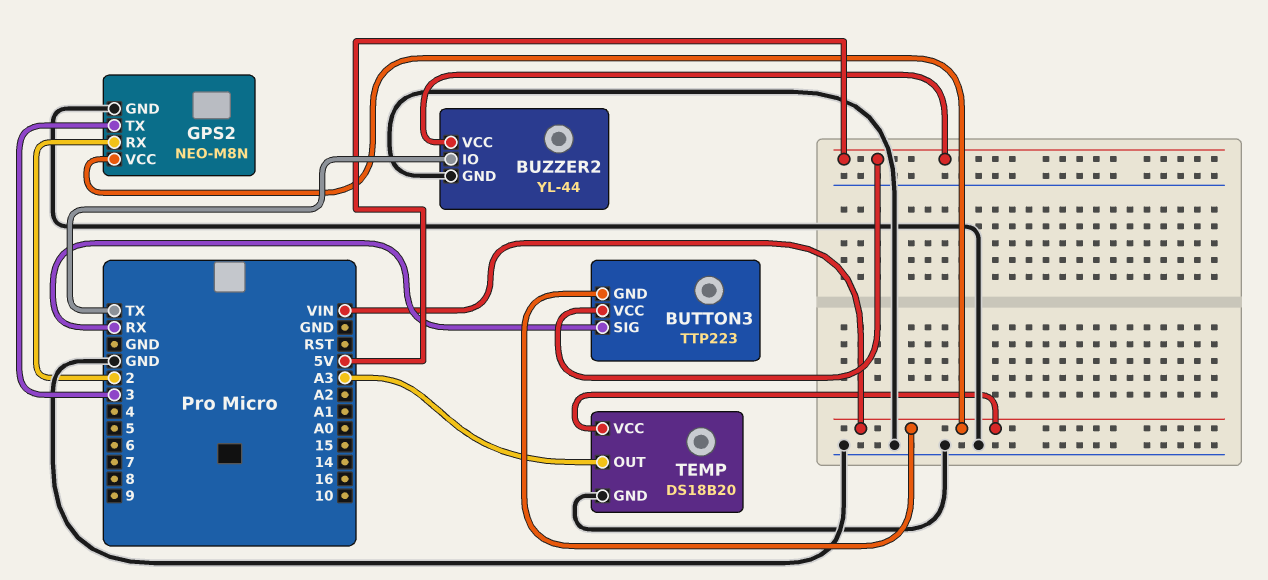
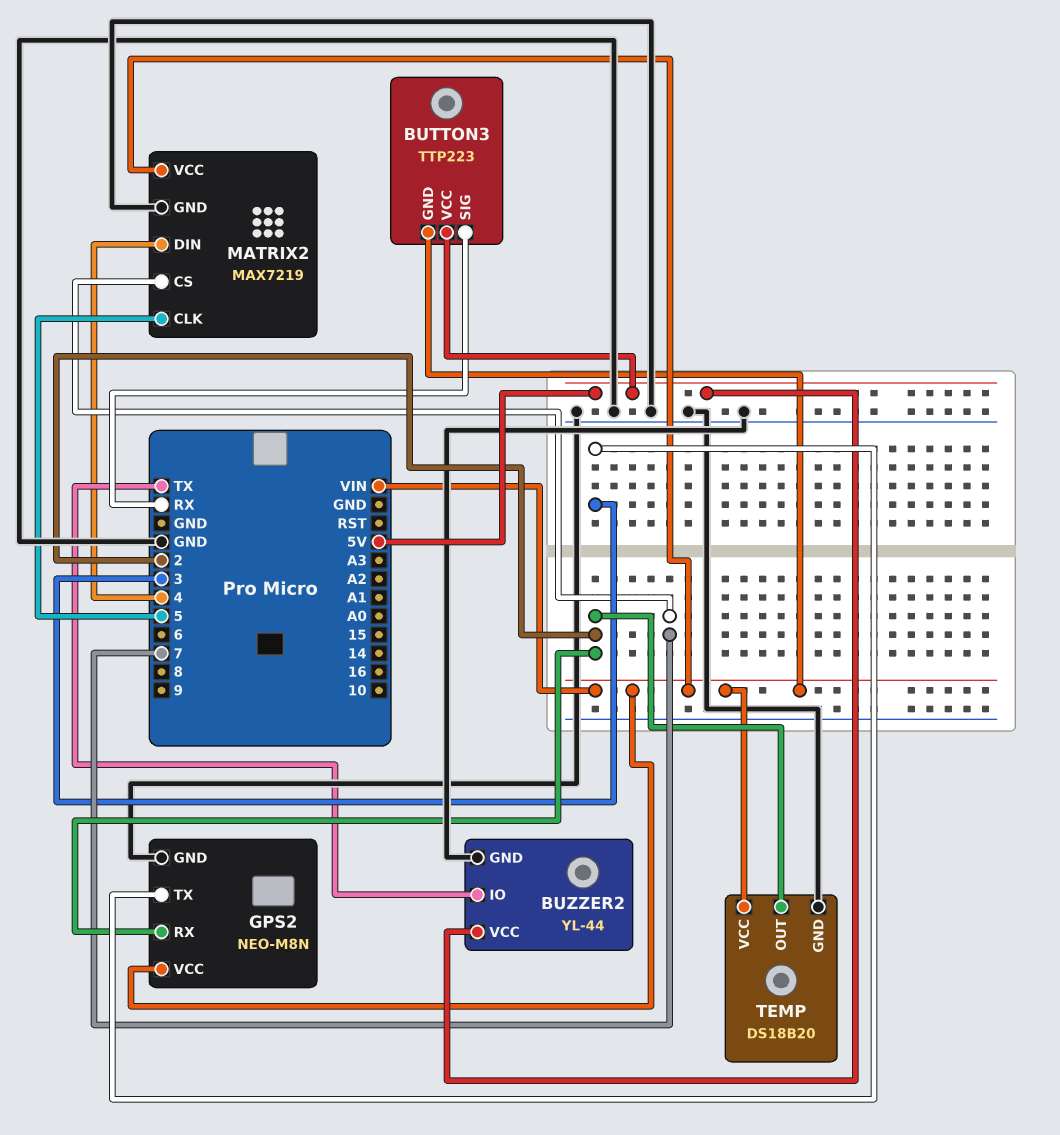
MATRIX2: none -> MAX7219
MATRIX2 pin CLK: none -> 5
MATRIX2 pin CS: none -> 7
MATRIX2 pin DIN: none -> 4
MATRIX2 pin GND: none -> GND
MATRIX2 pin VCC: none -> VIN
TEMP pin OUT: A3 -> 2

